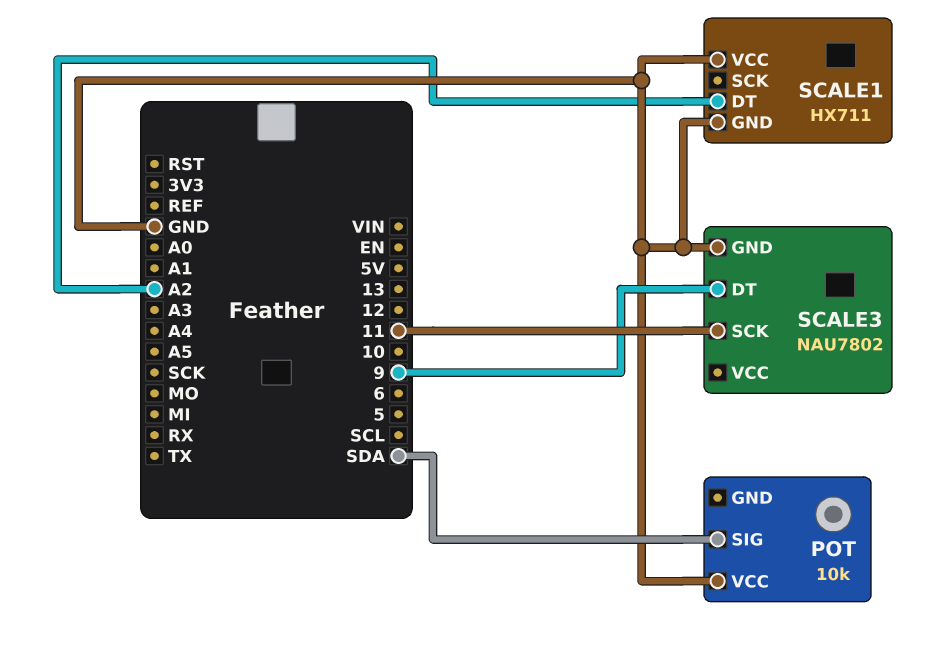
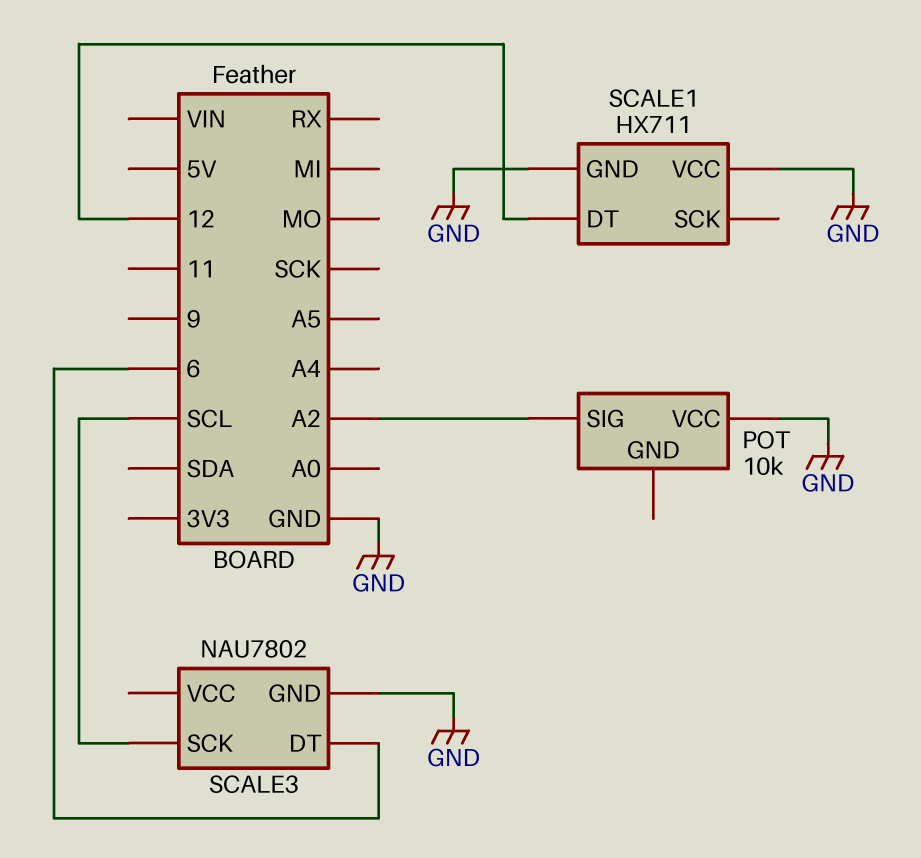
POT pin SIG: SDA -> A2
SCALE1 pin DT: A2 -> 12
SCALE3 pin DT: 9 -> 6
SCALE3 pin SCK: 11 -> SCL

